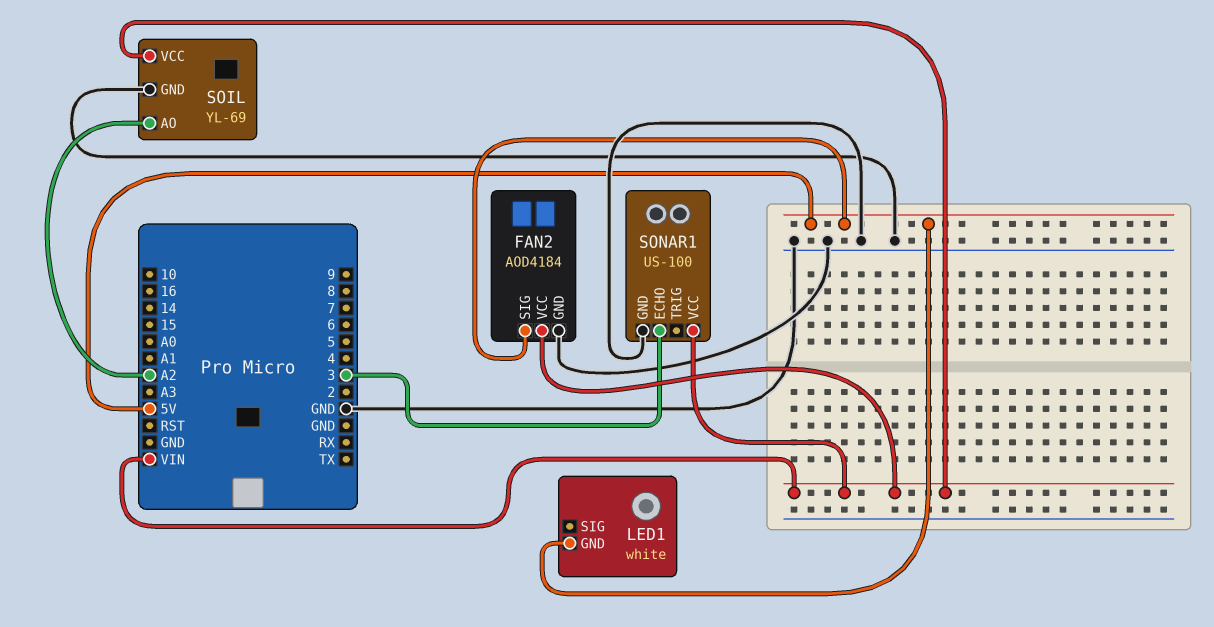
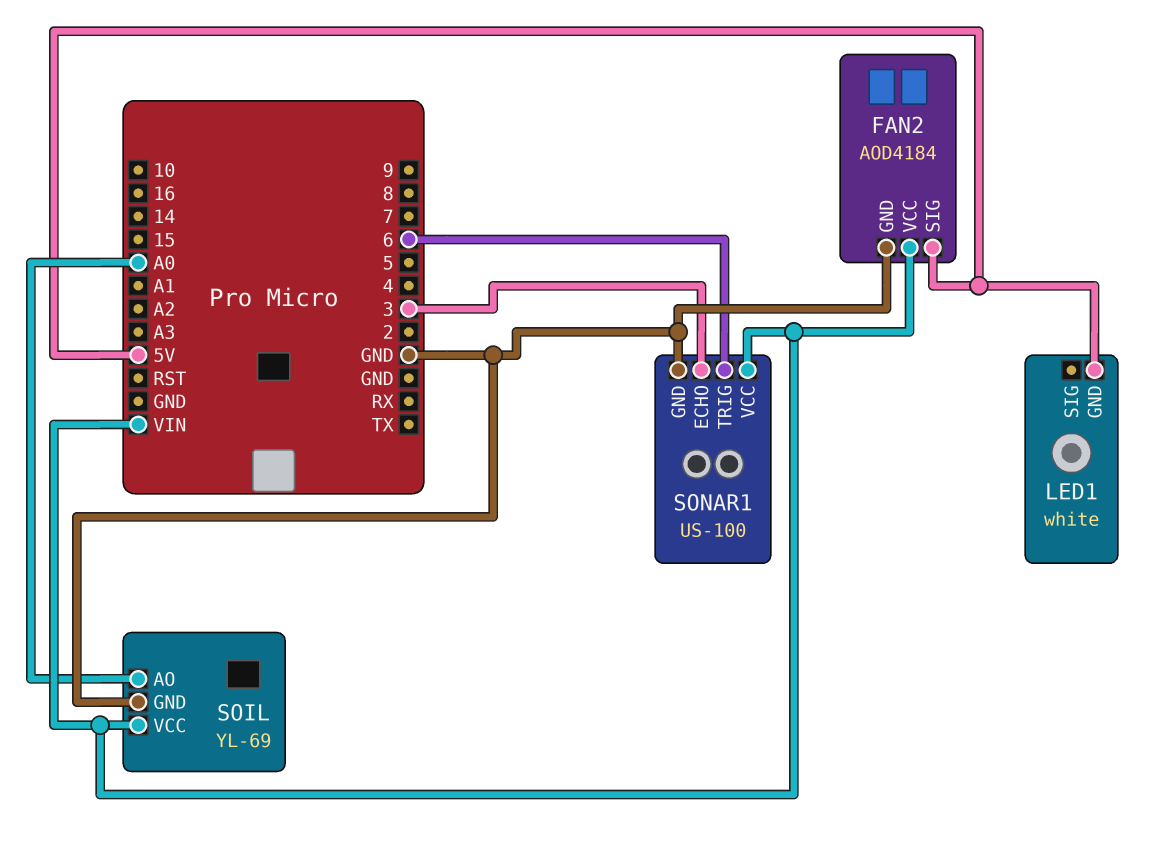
SOIL pin AO: A2 -> A0
SONAR1 pin TRIG: none -> 6

